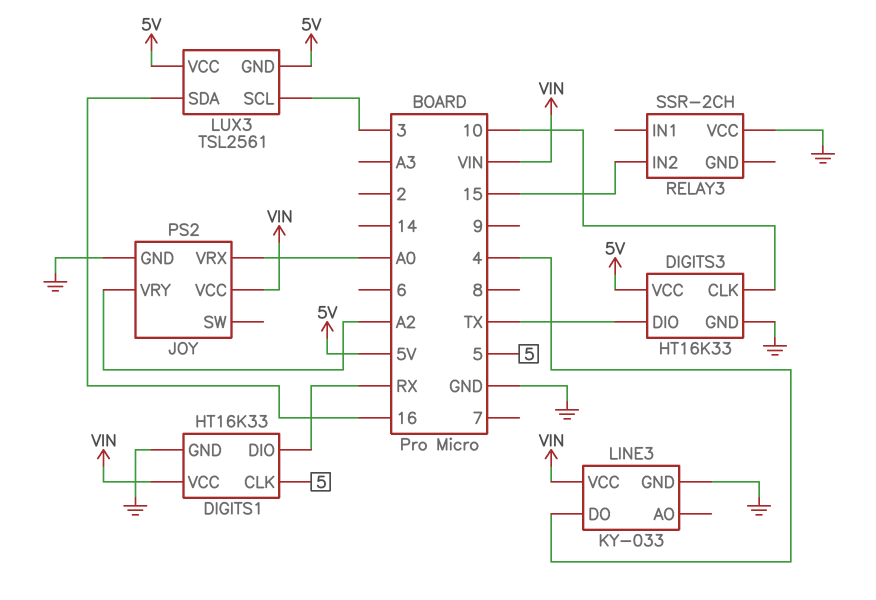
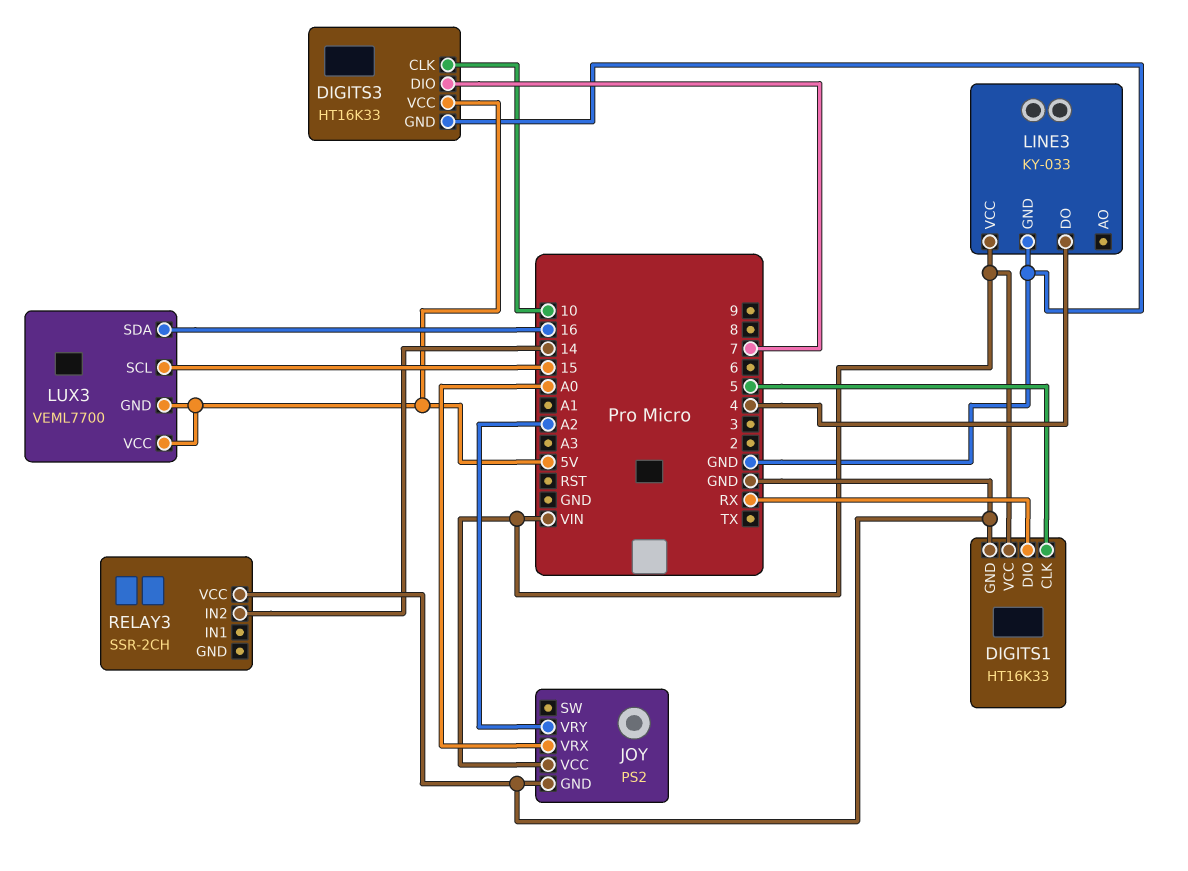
DIGITS3 pin DIO: TX -> 7
LUX3: TSL2561 -> VEML7700
LUX3 pin SCL: 3 -> 15
RELAY3 pin IN2: 15 -> 14

